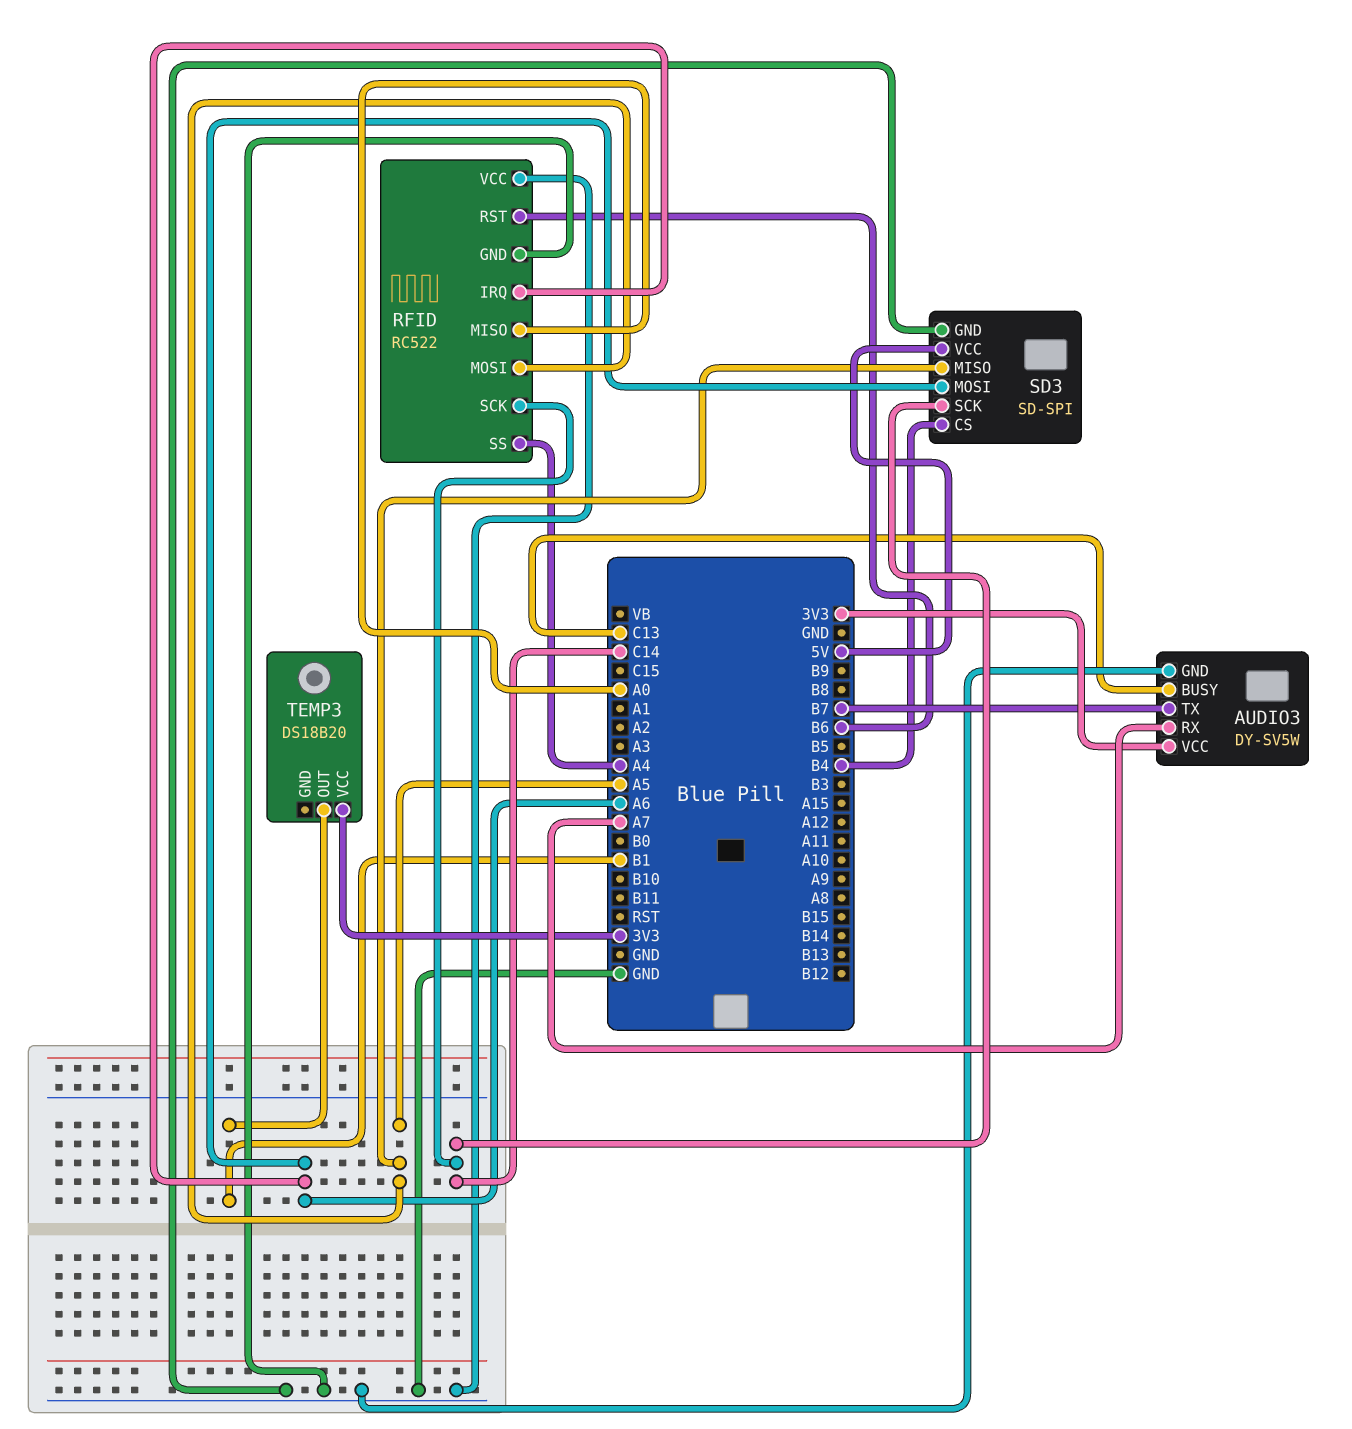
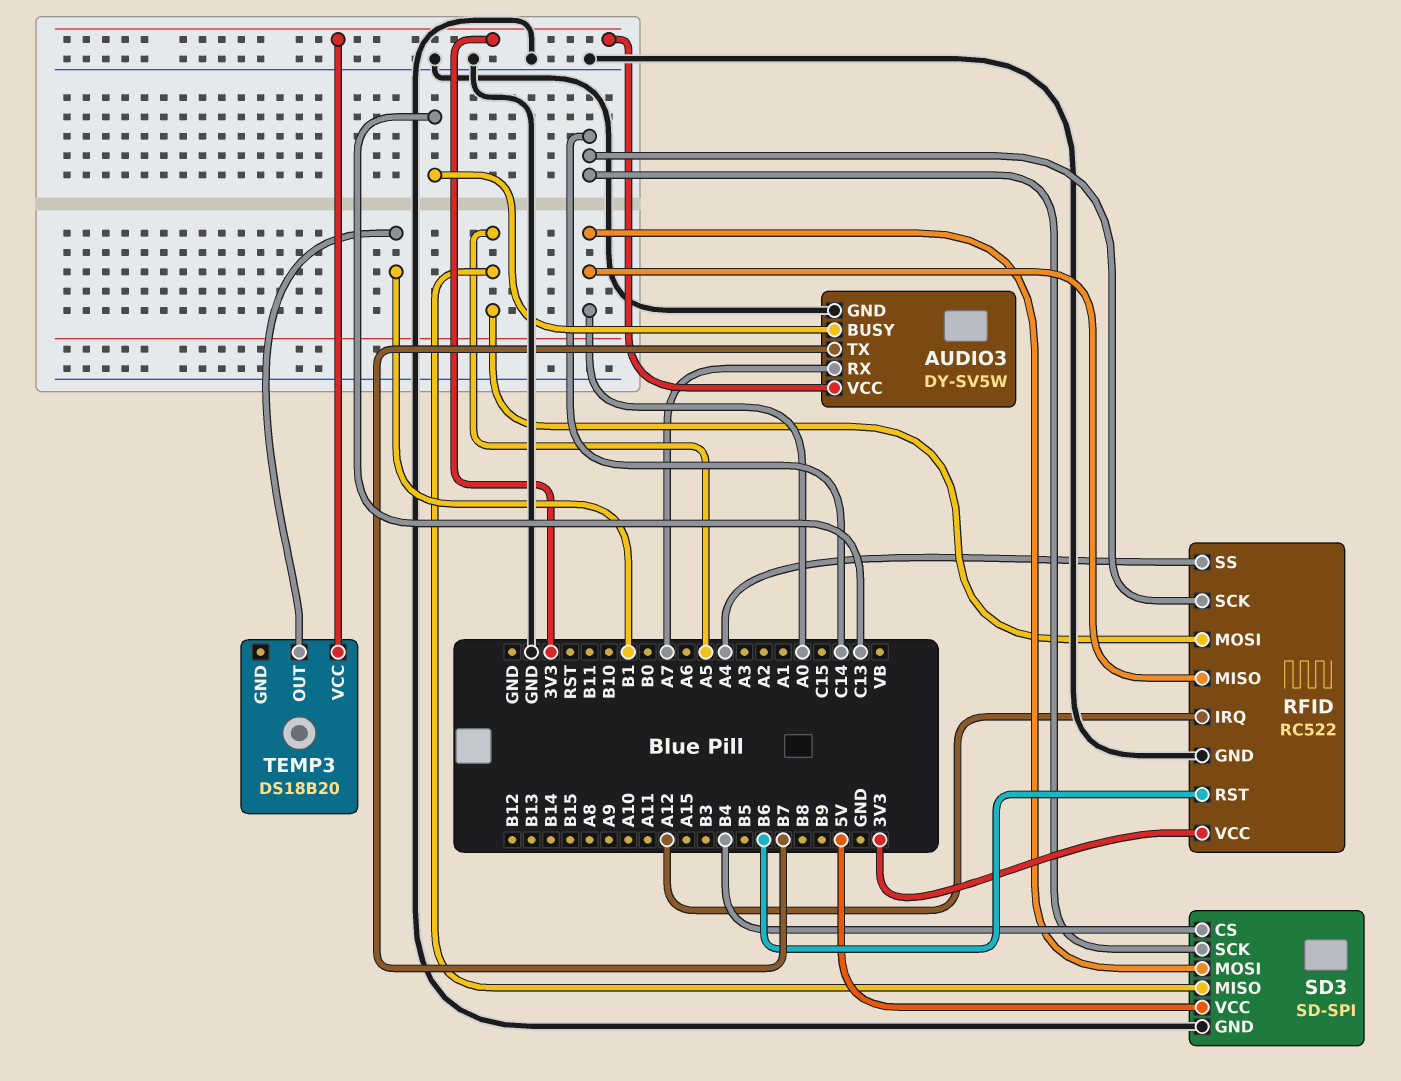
RFID pin IRQ: A6 -> A12
RFID pin VCC: GND -> 3V3
SD3 pin MOSI: A6 -> A0

